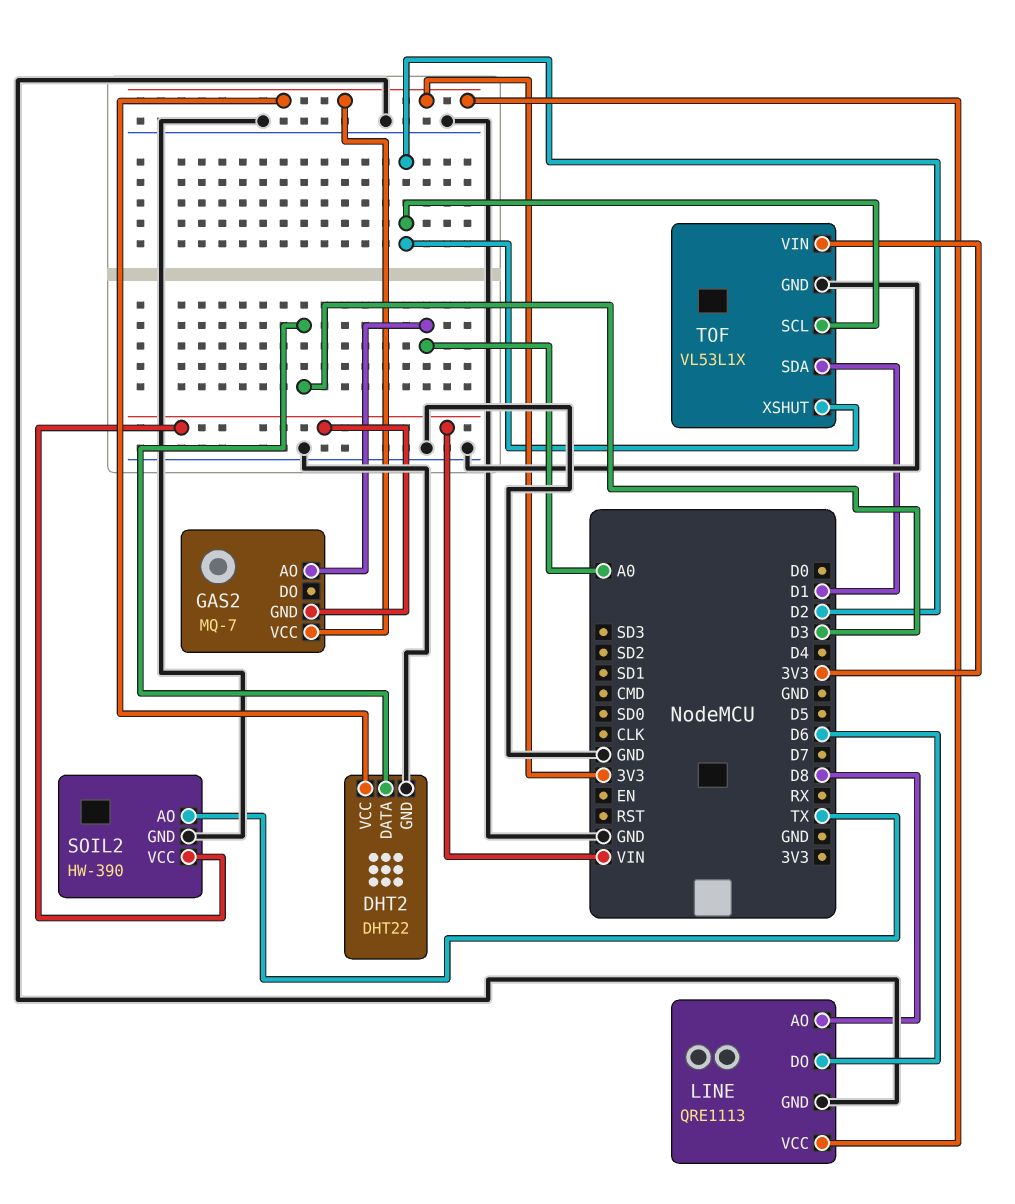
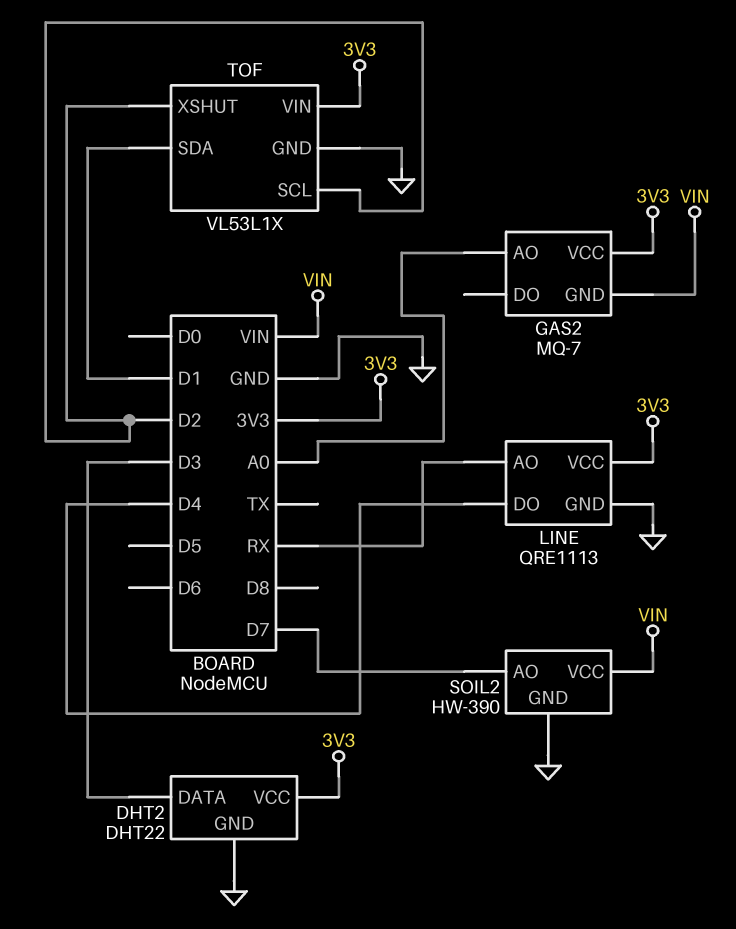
LINE pin AO: D8 -> RX
LINE pin DO: D6 -> D4
SOIL2 pin AO: TX -> D7

